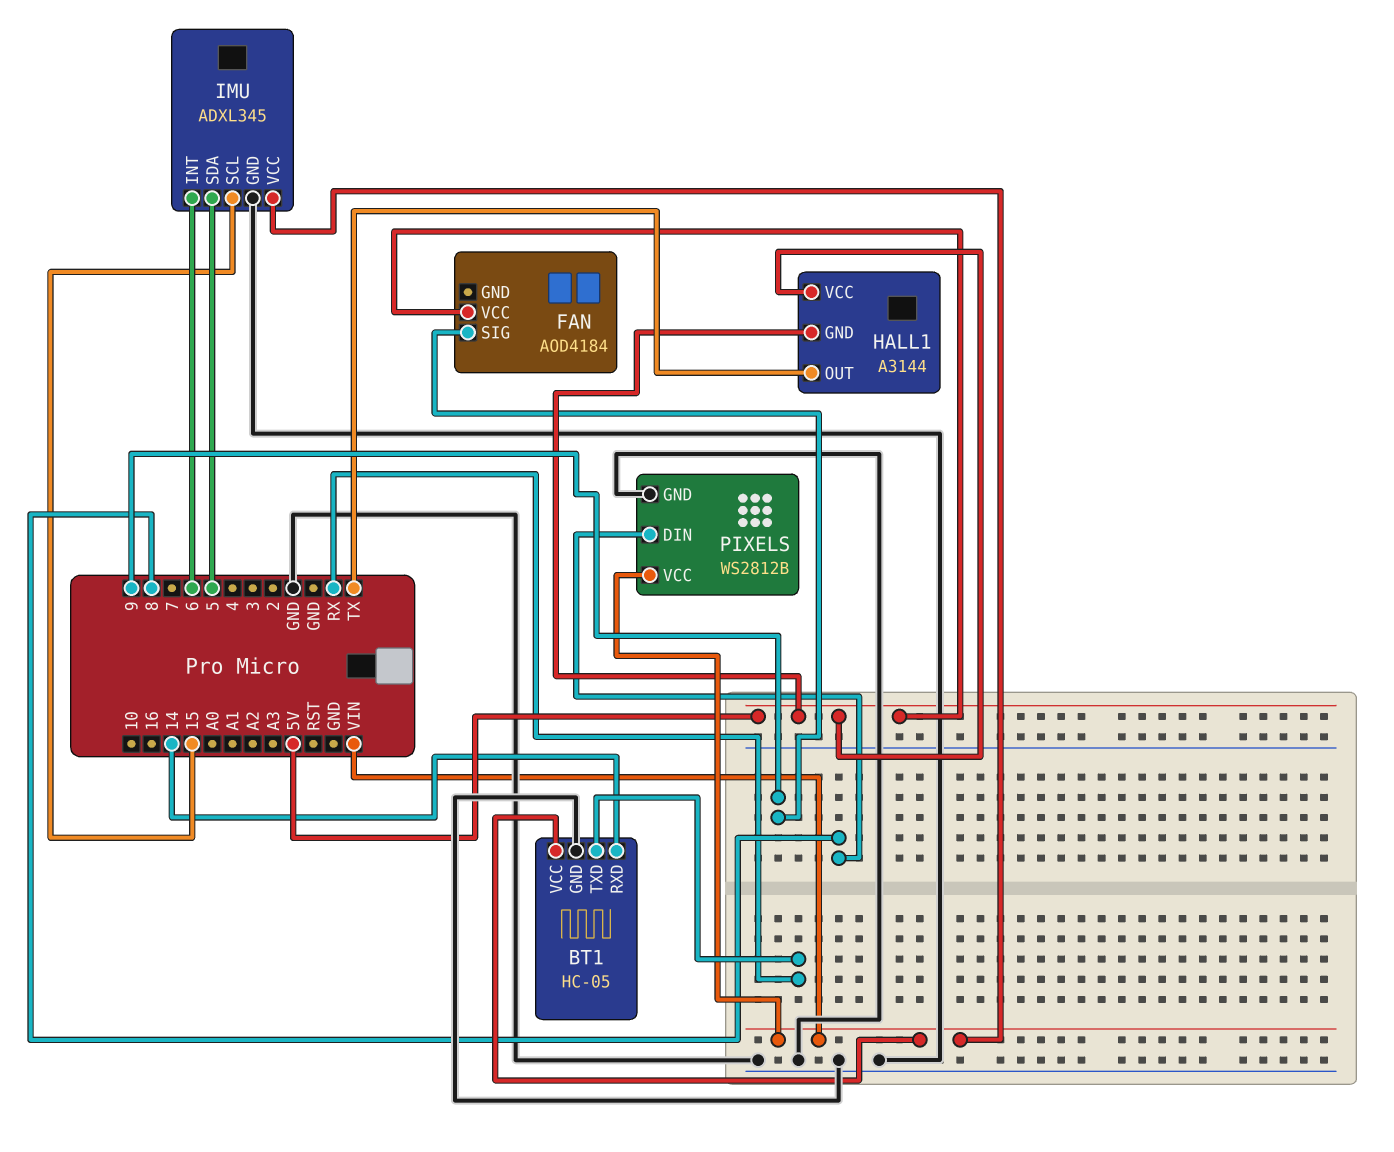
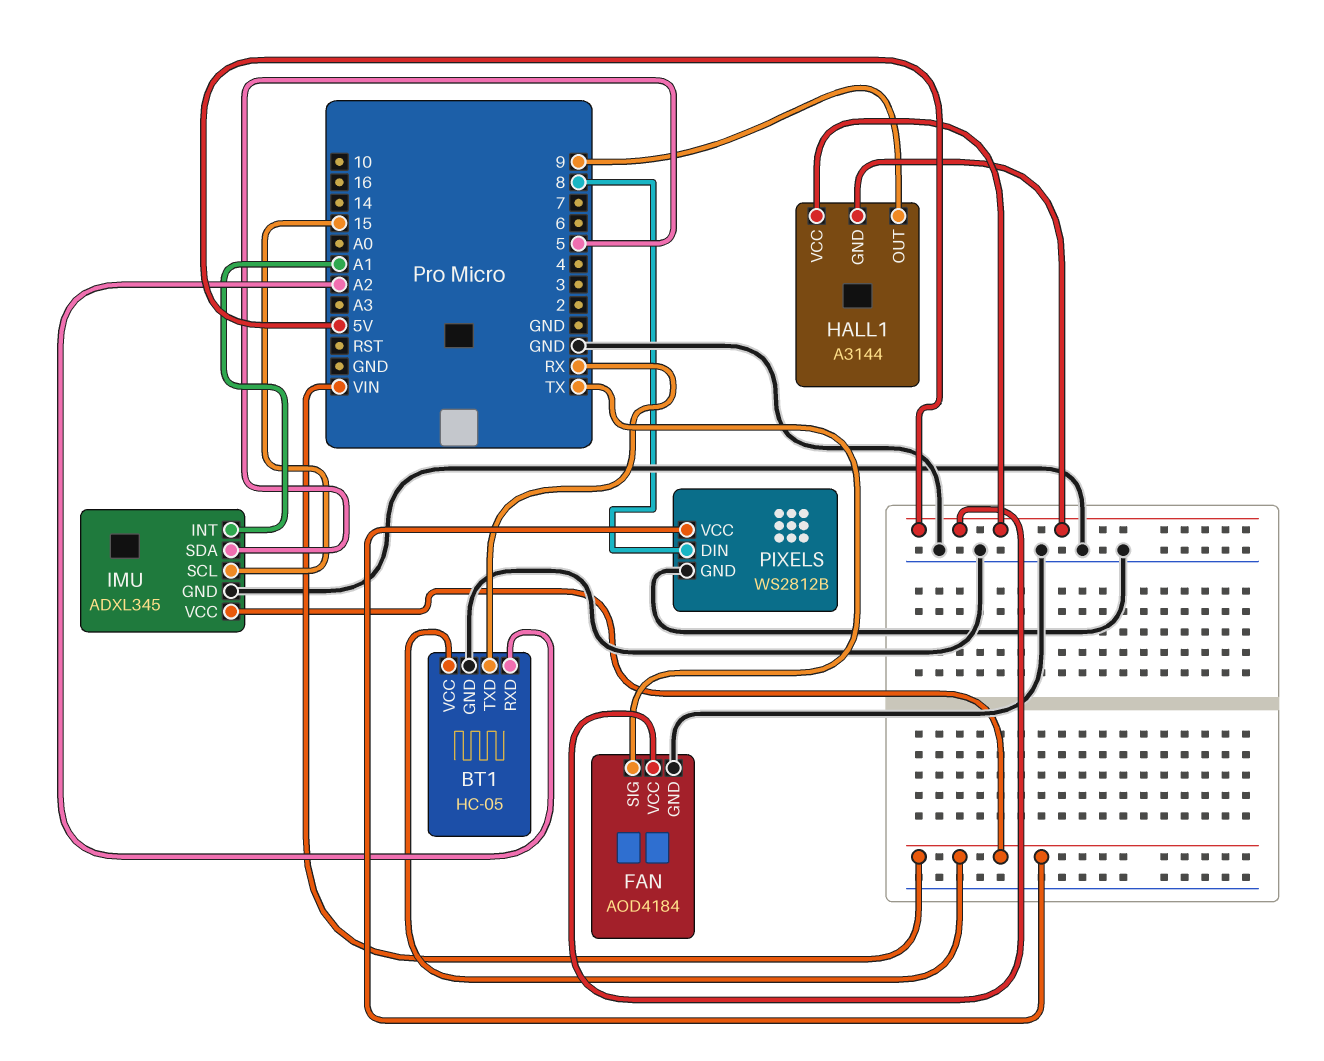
BT1 pin RXD: 14 -> A2
FAN pin GND: none -> GND
FAN pin SIG: 9 -> TX
HALL1 pin OUT: TX -> 9
IMU pin INT: 6 -> A1

